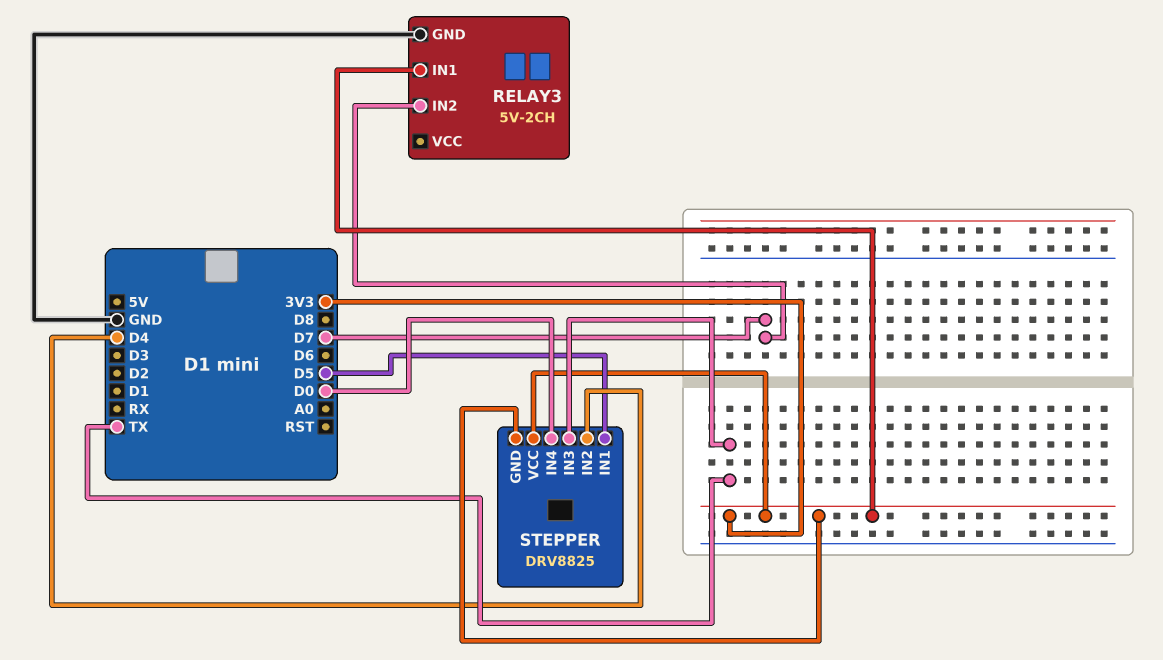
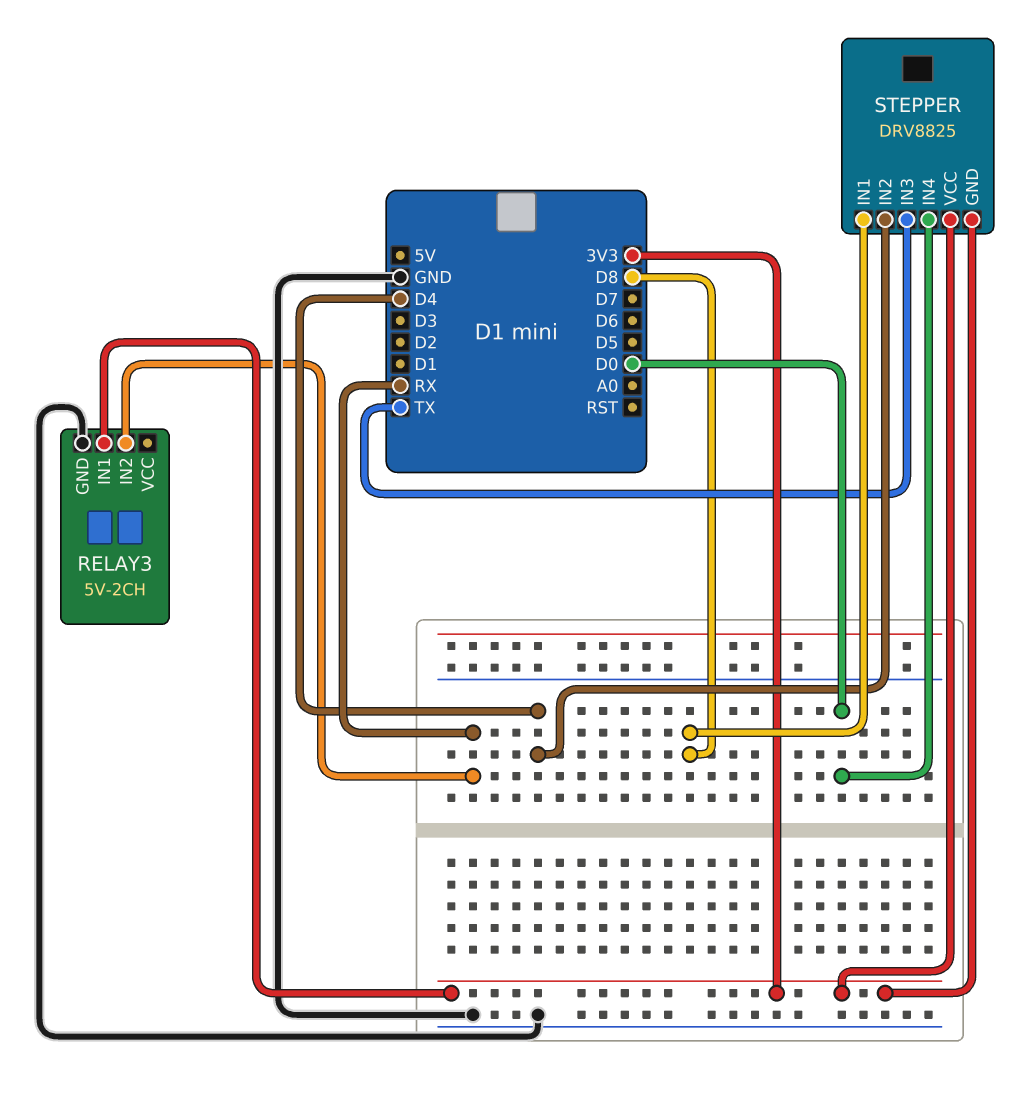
RELAY3 pin IN2: D7 -> RX
STEPPER pin IN1: D5 -> D8

